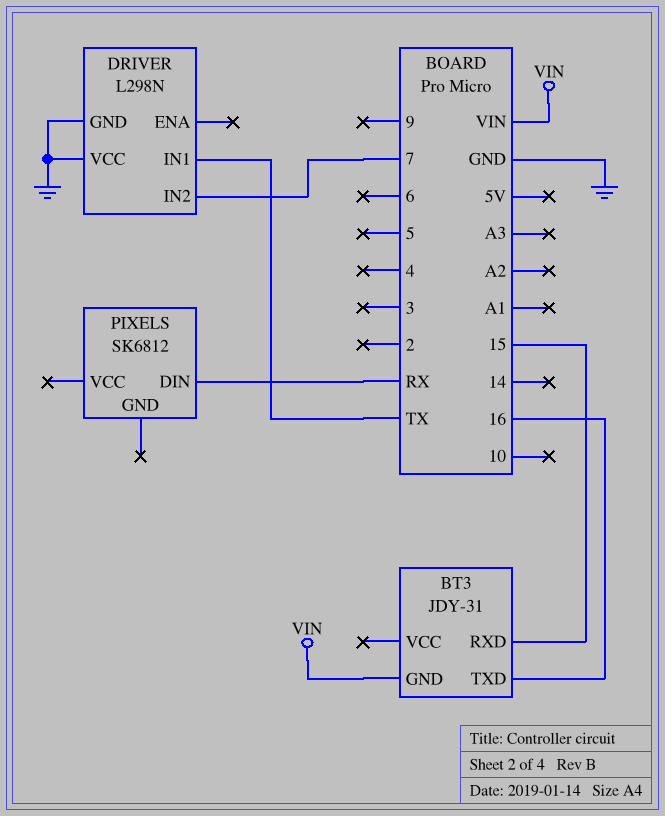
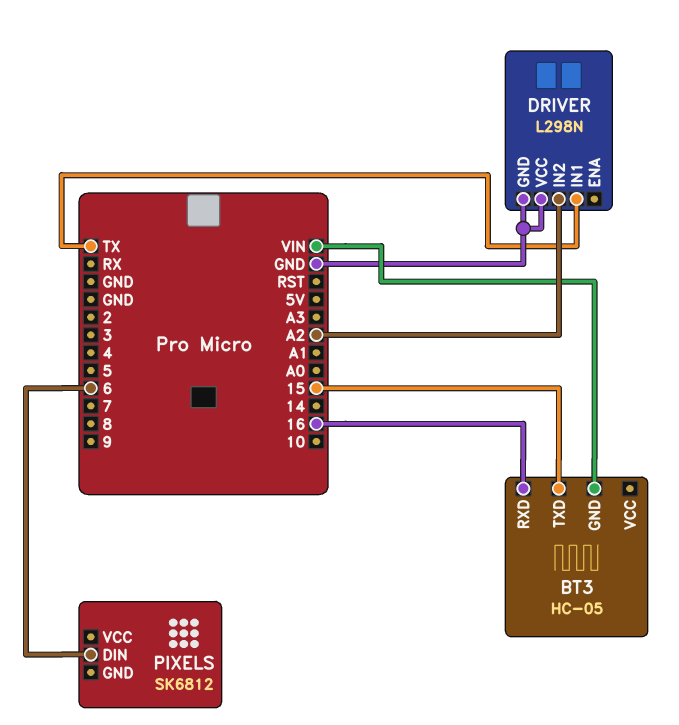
BT3: JDY-31 -> HC-05
BT3 pin RXD: 15 -> 16
BT3 pin TXD: 16 -> 15
DRIVER pin IN2: 7 -> A2
PIXELS pin DIN: RX -> 6

